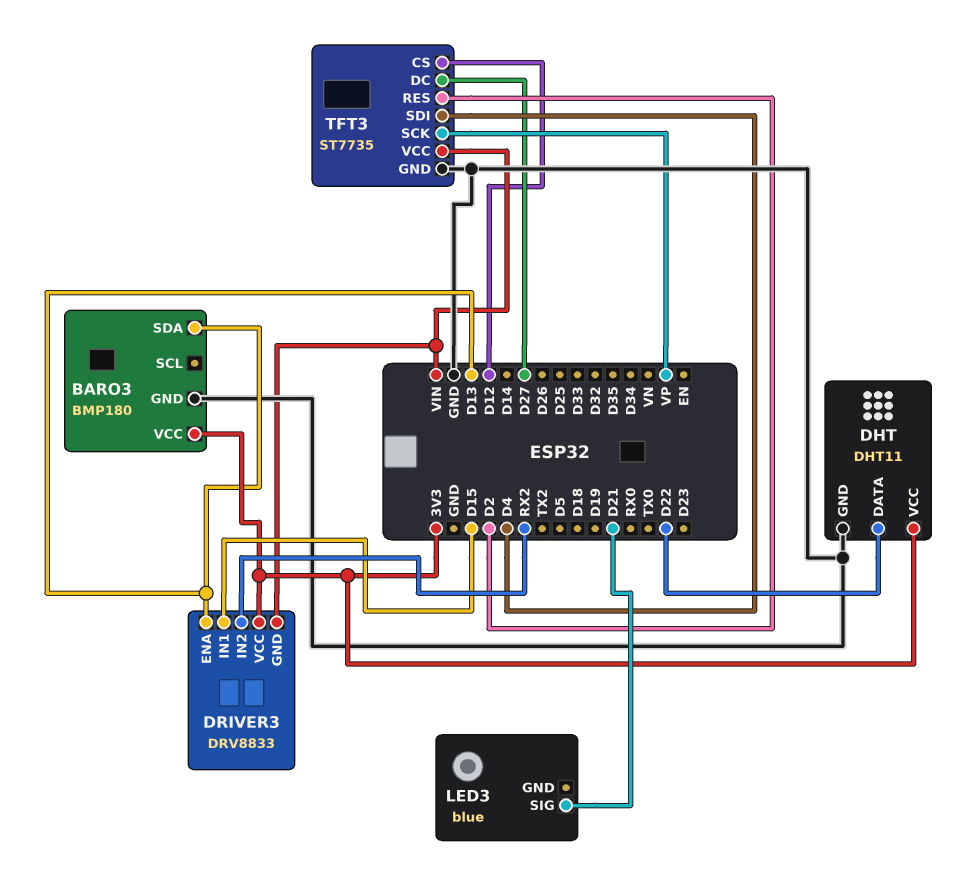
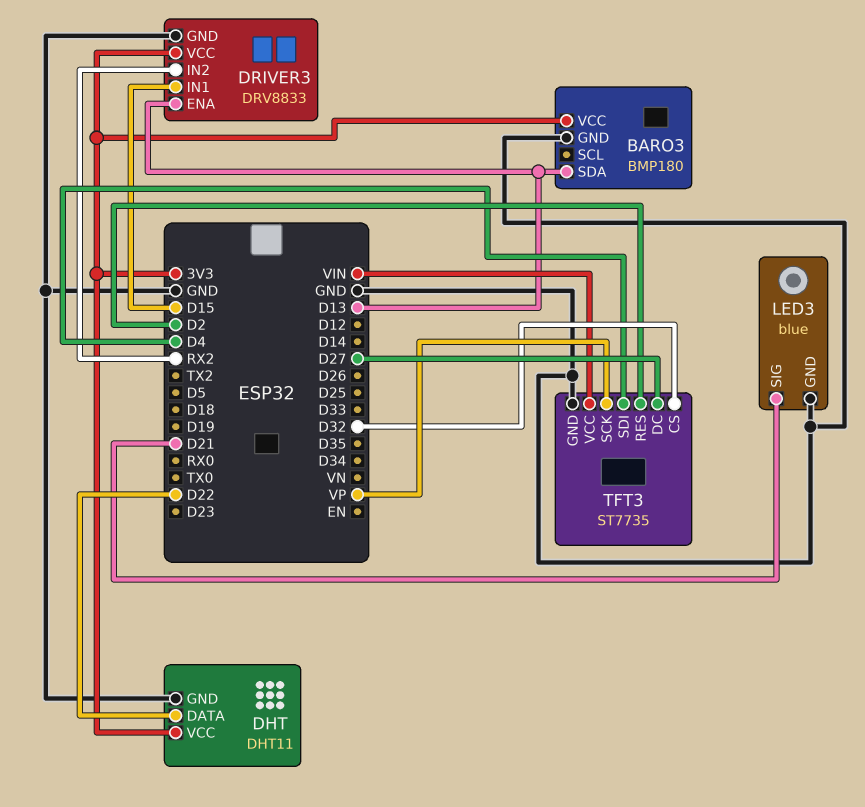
DRIVER3 pin GND: VIN -> GND
LED3 pin GND: none -> GND
TFT3 pin CS: D12 -> D32

